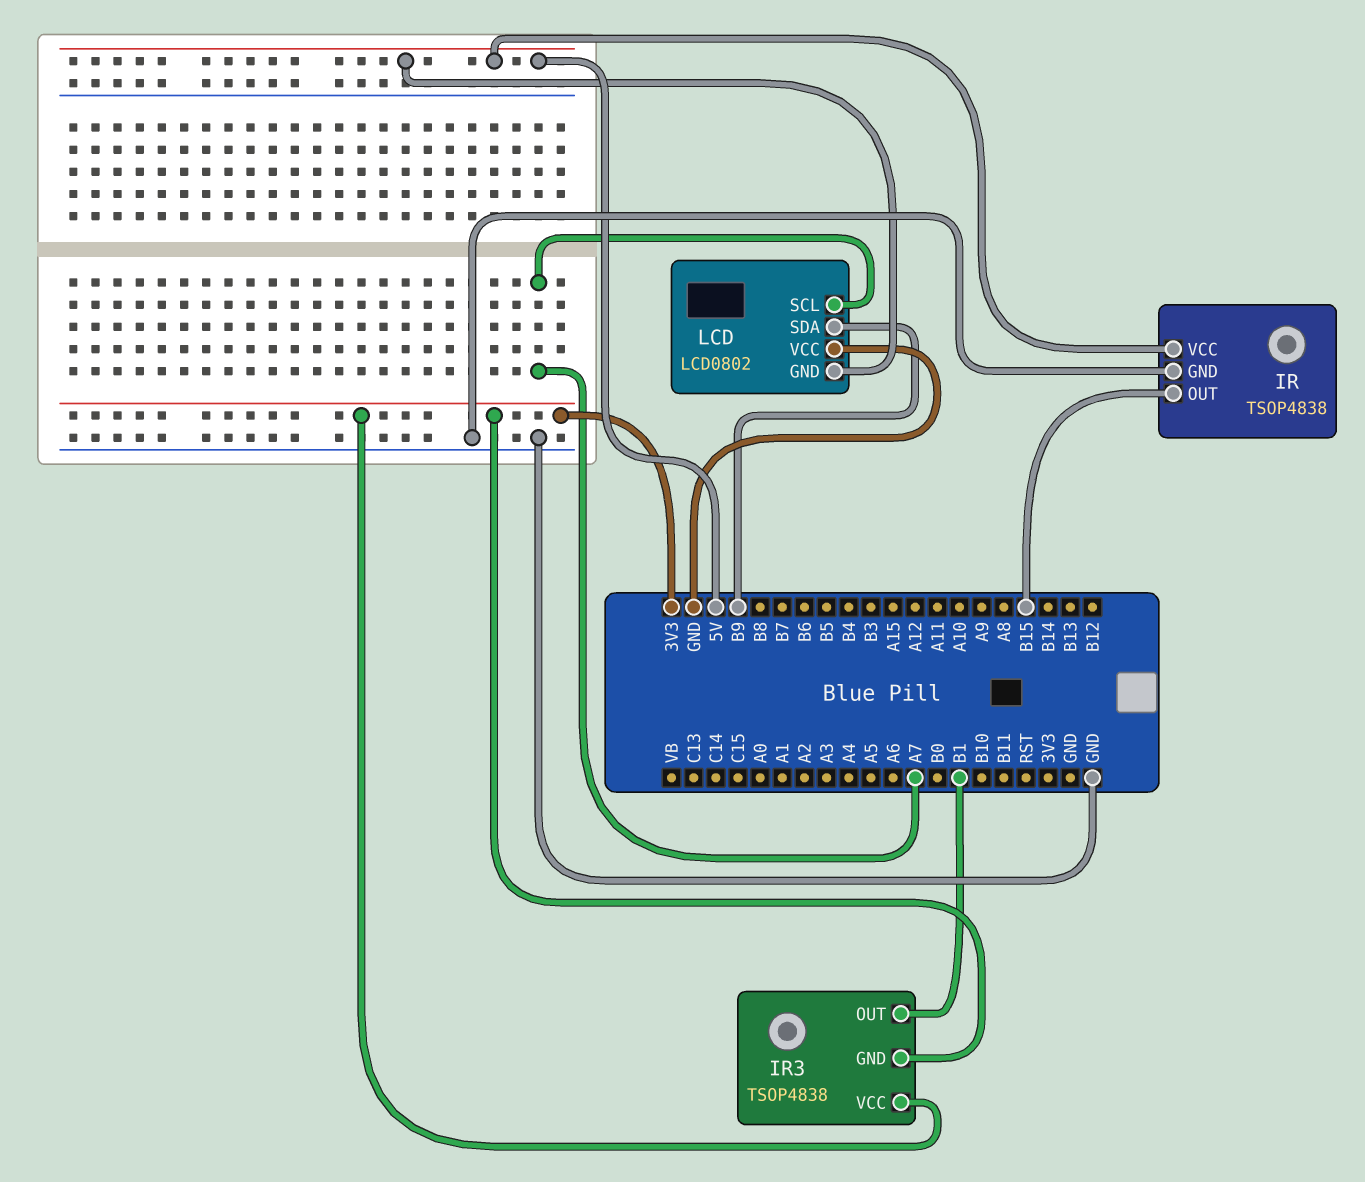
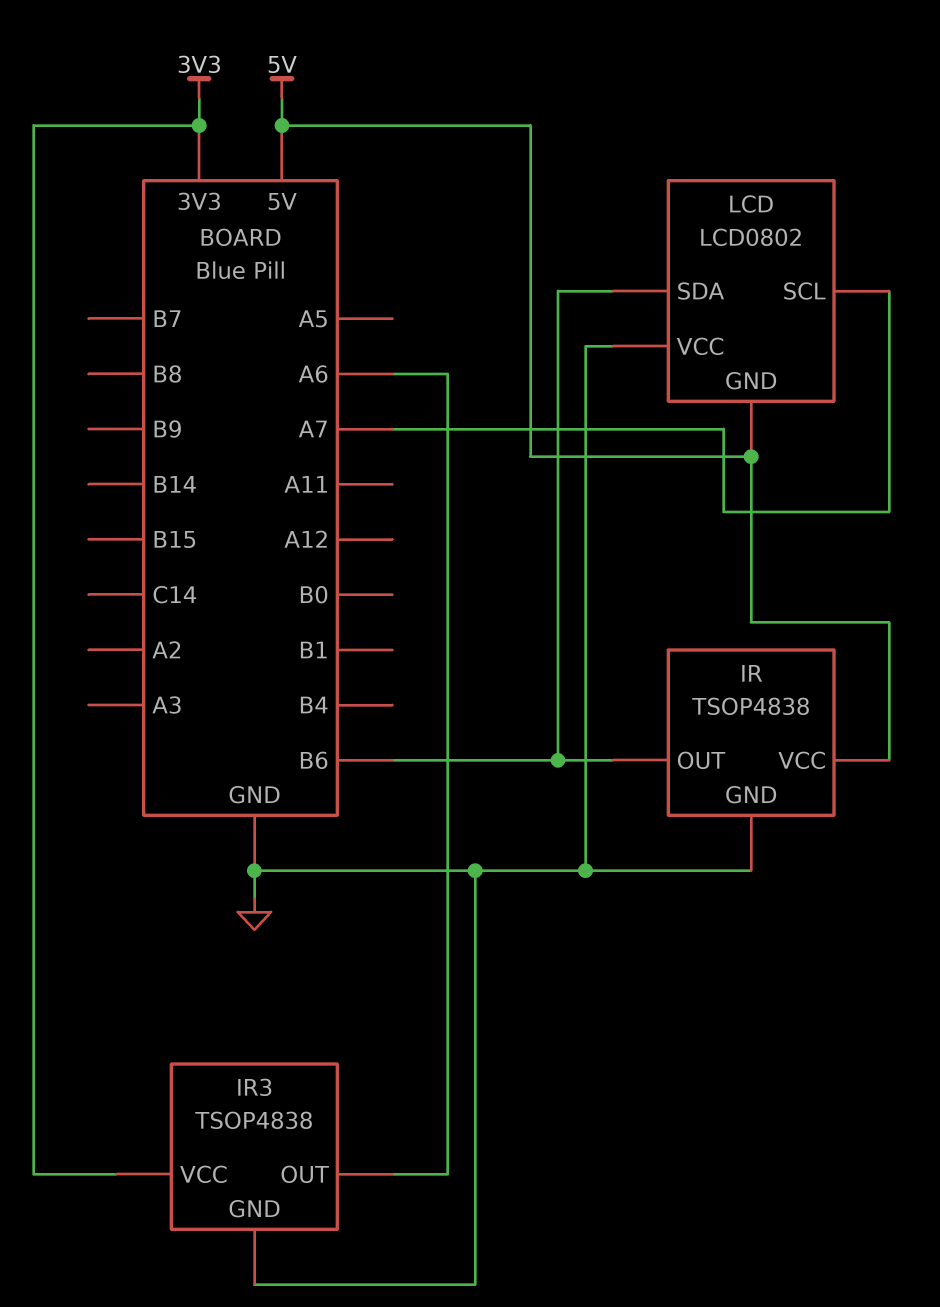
IR pin OUT: B15 -> B6
IR3 pin GND: 3V3 -> GND
IR3 pin OUT: B1 -> A6
LCD pin SDA: B9 -> B6

